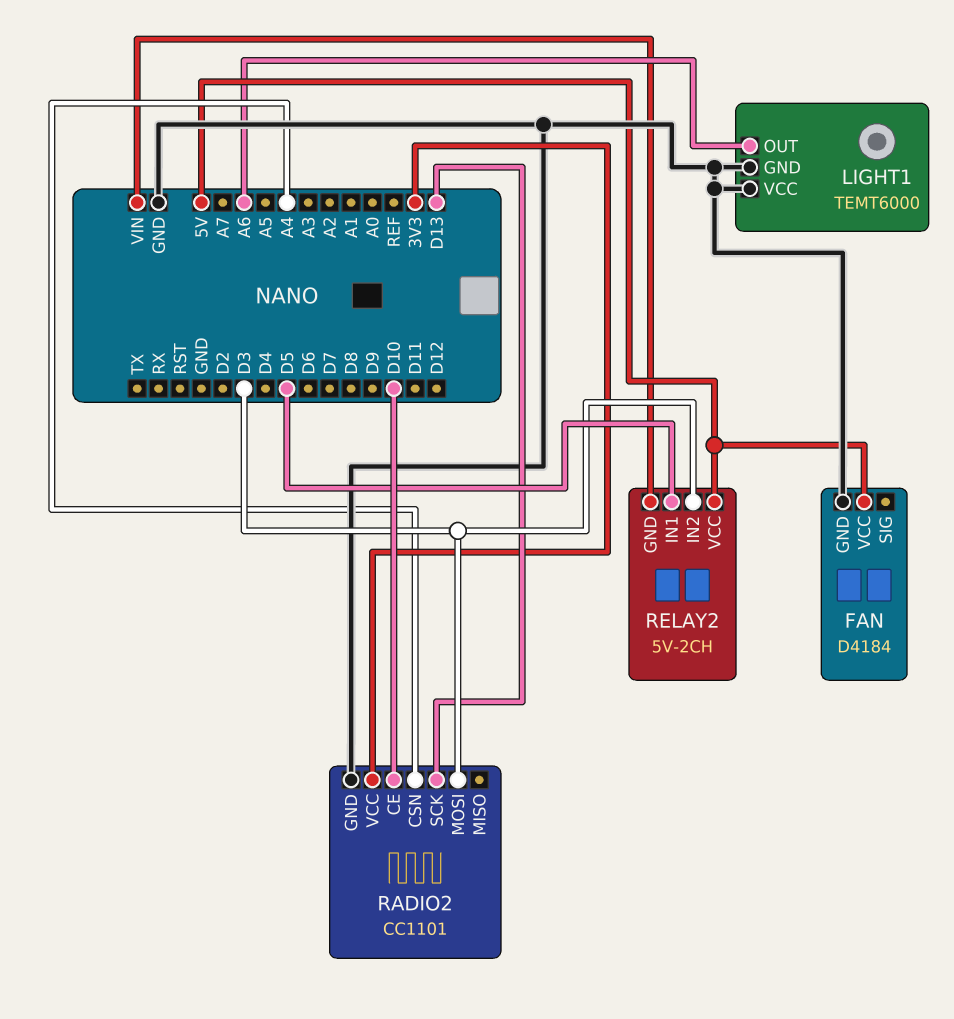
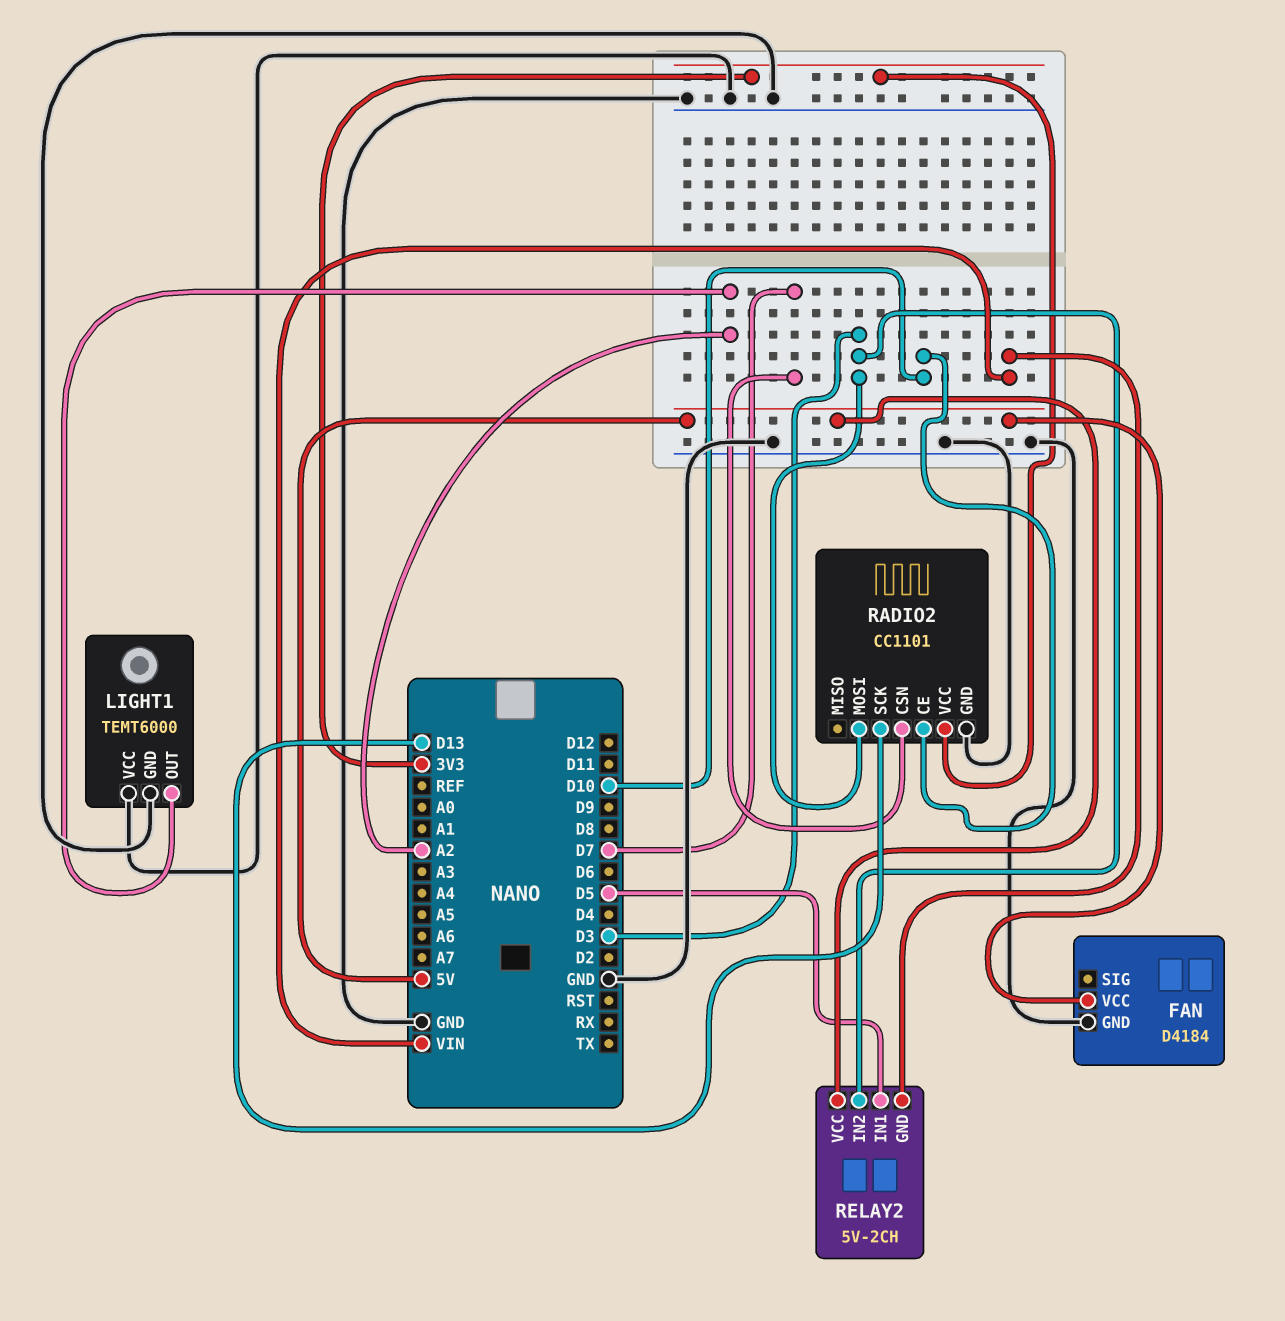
LIGHT1 pin OUT: A6 -> A2
RADIO2 pin CSN: A4 -> D7

